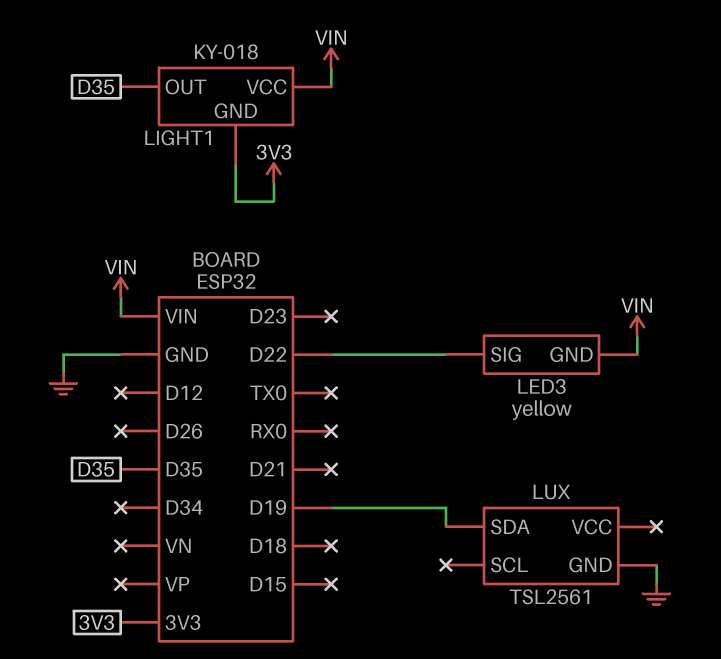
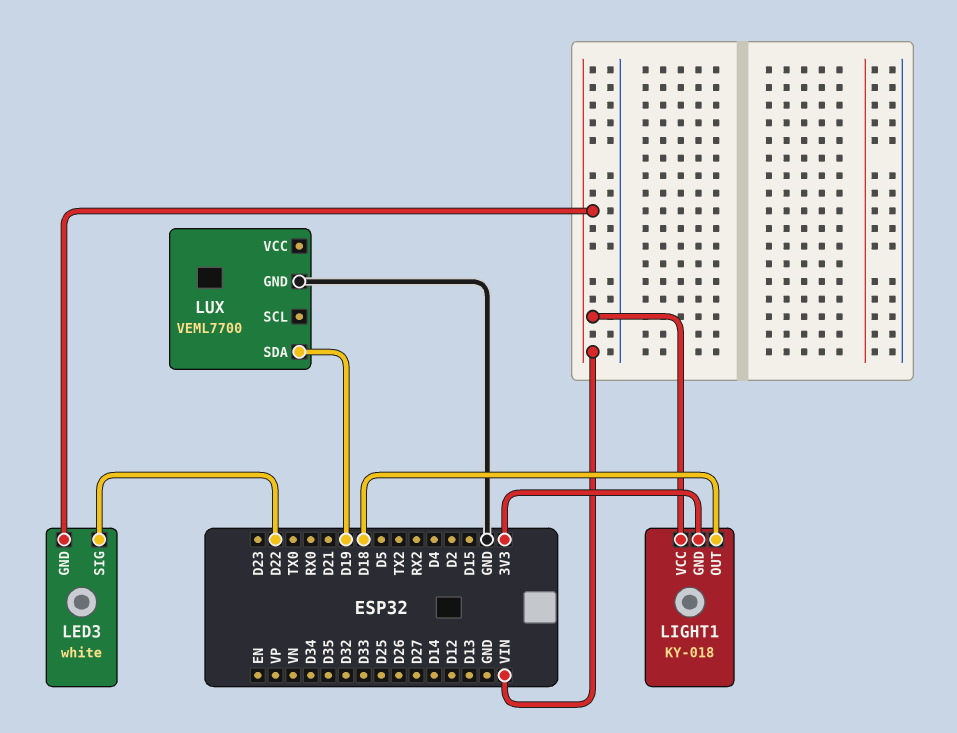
LED3: yellow -> white
LIGHT1 pin OUT: D35 -> D18
LUX: TSL2561 -> VEML7700

